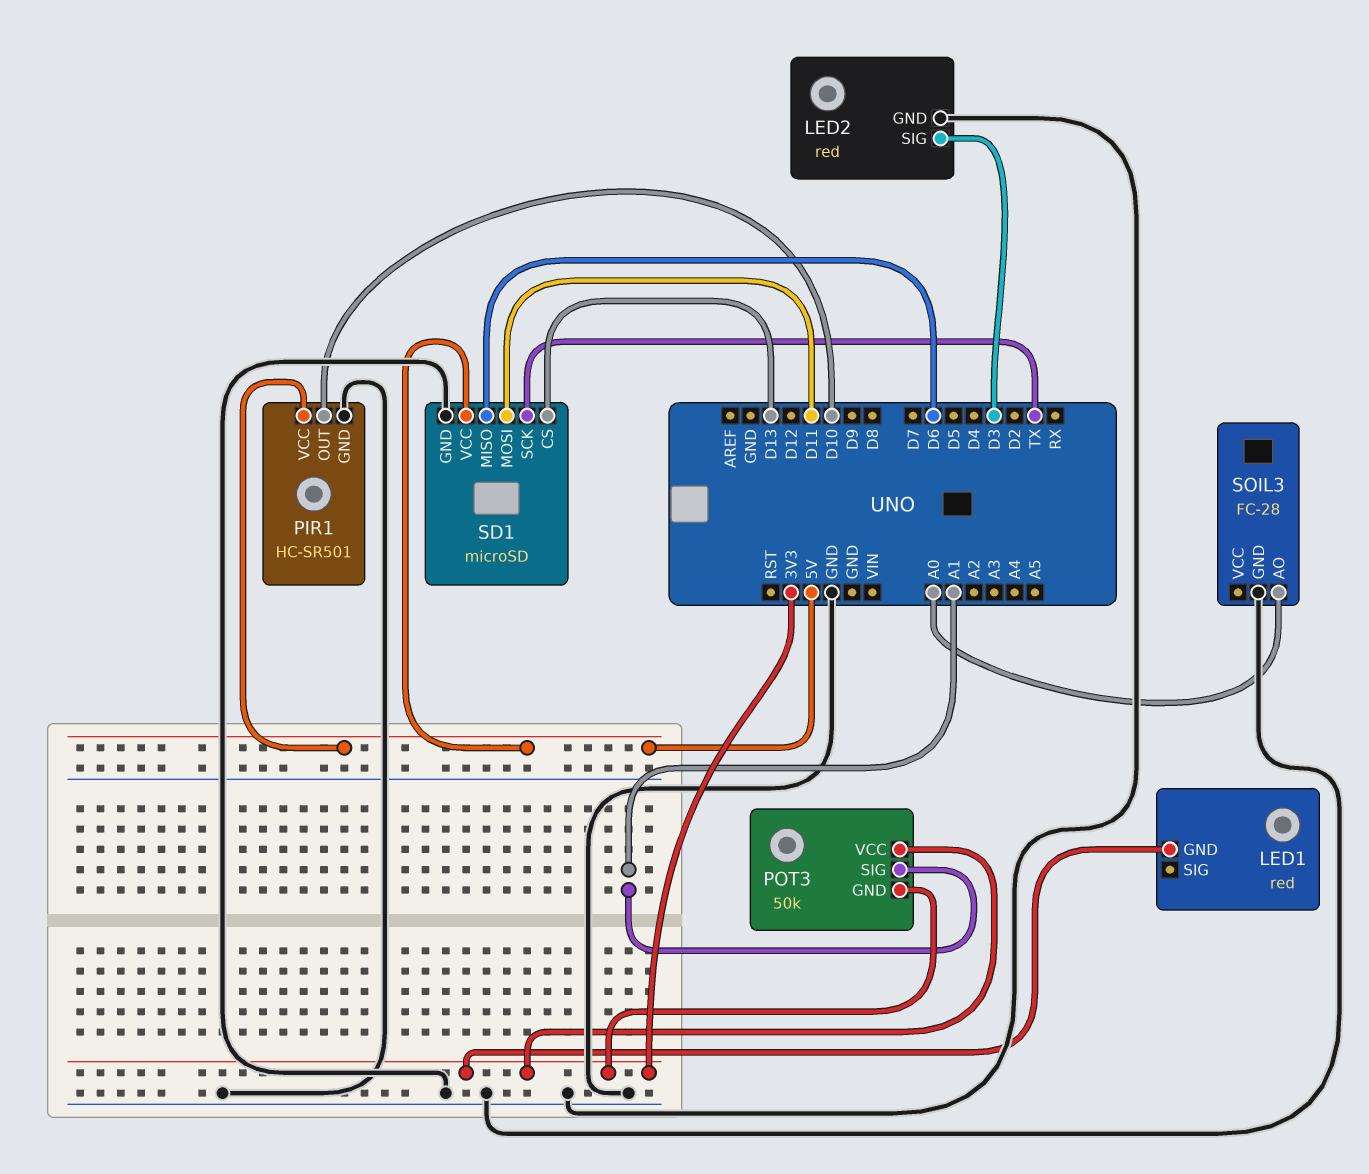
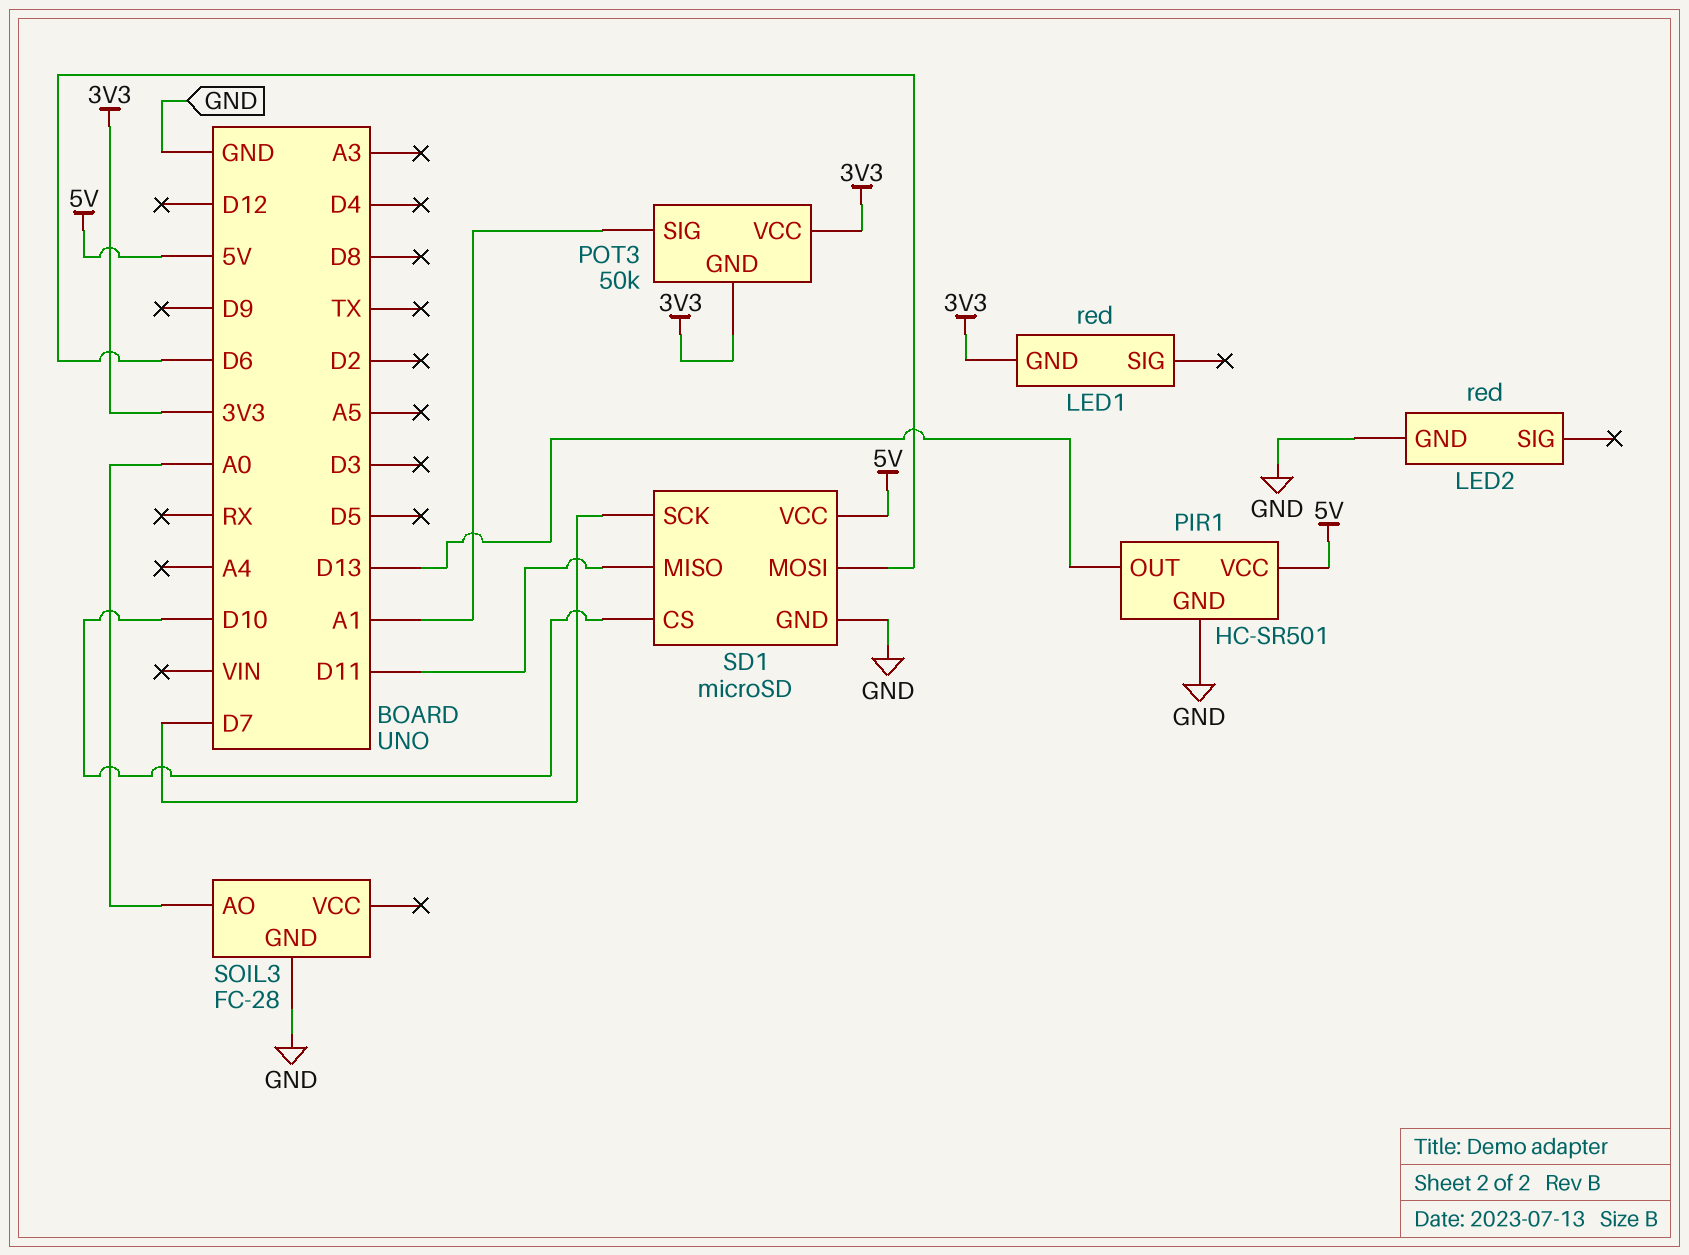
LED2 pin SIG: D3 -> none
PIR1 pin OUT: D10 -> D13
SD1 pin CS: D13 -> D10
SD1 pin MISO: D6 -> D11
SD1 pin MOSI: D11 -> D6
SD1 pin SCK: TX -> D7

